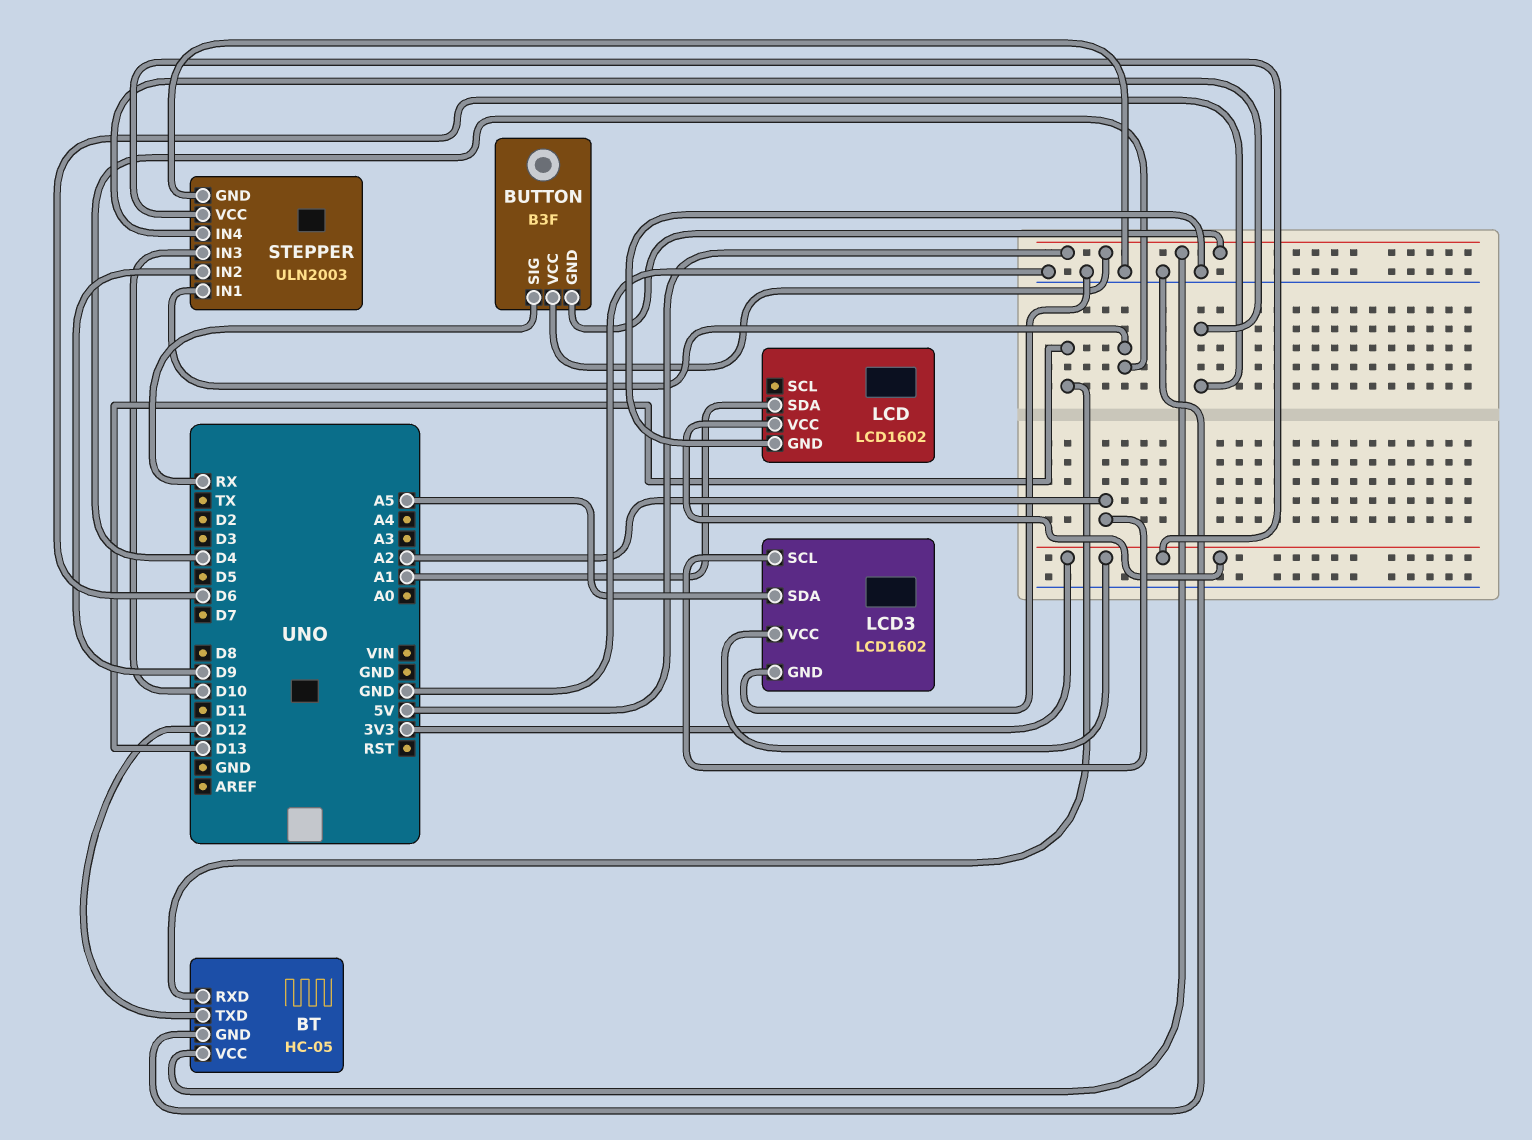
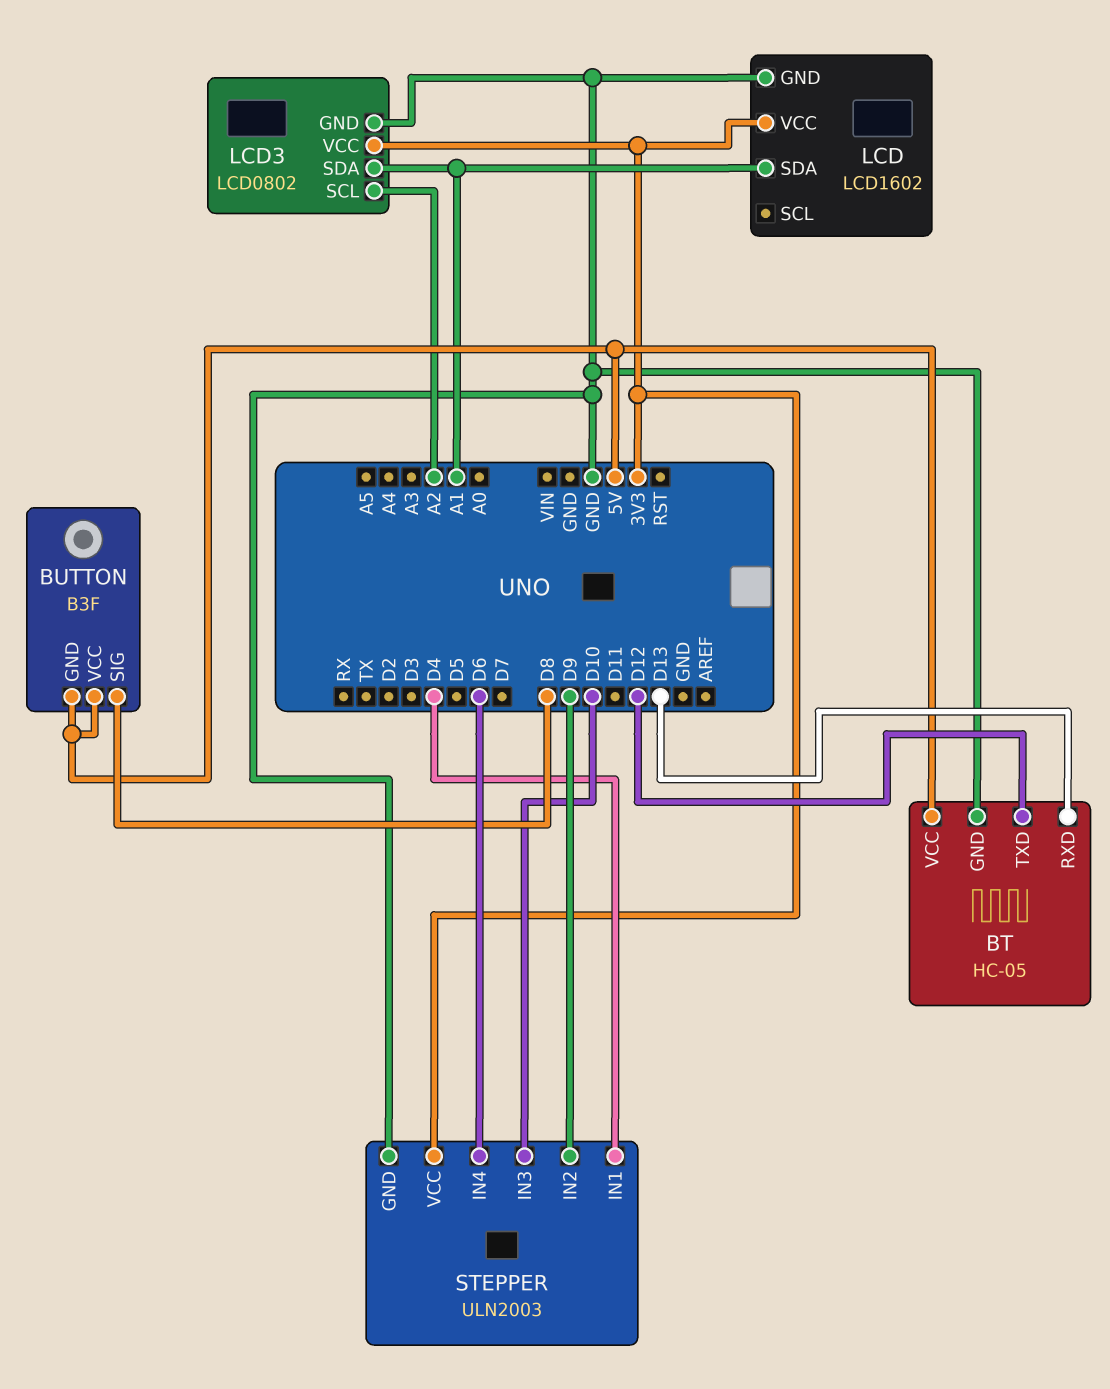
BUTTON pin SIG: RX -> D8
LCD3: LCD1602 -> LCD0802
LCD3 pin SDA: A5 -> A1

